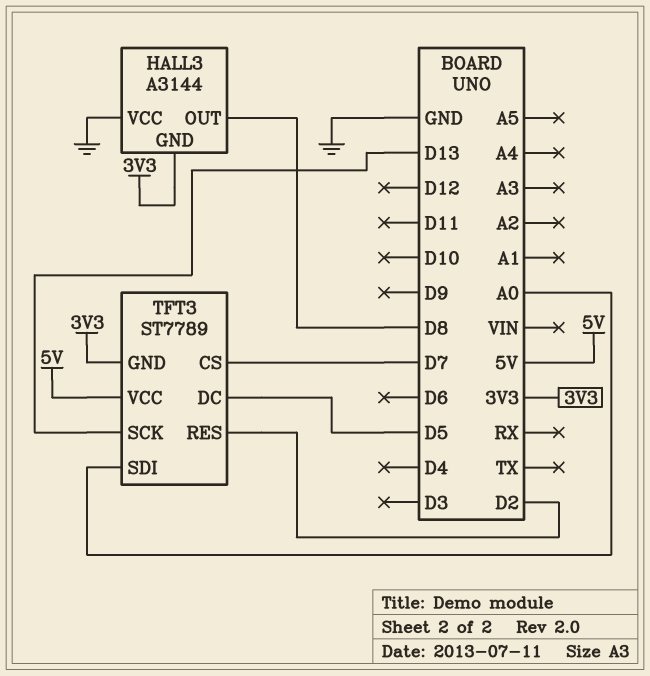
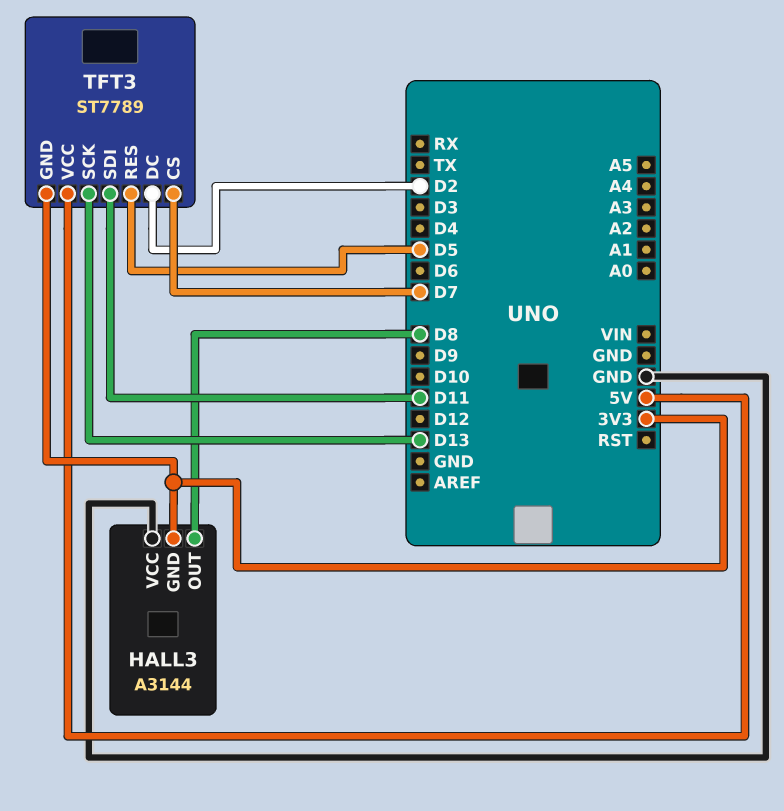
TFT3 pin DC: D5 -> D2
TFT3 pin RES: D2 -> D5
TFT3 pin SDI: A0 -> D11

